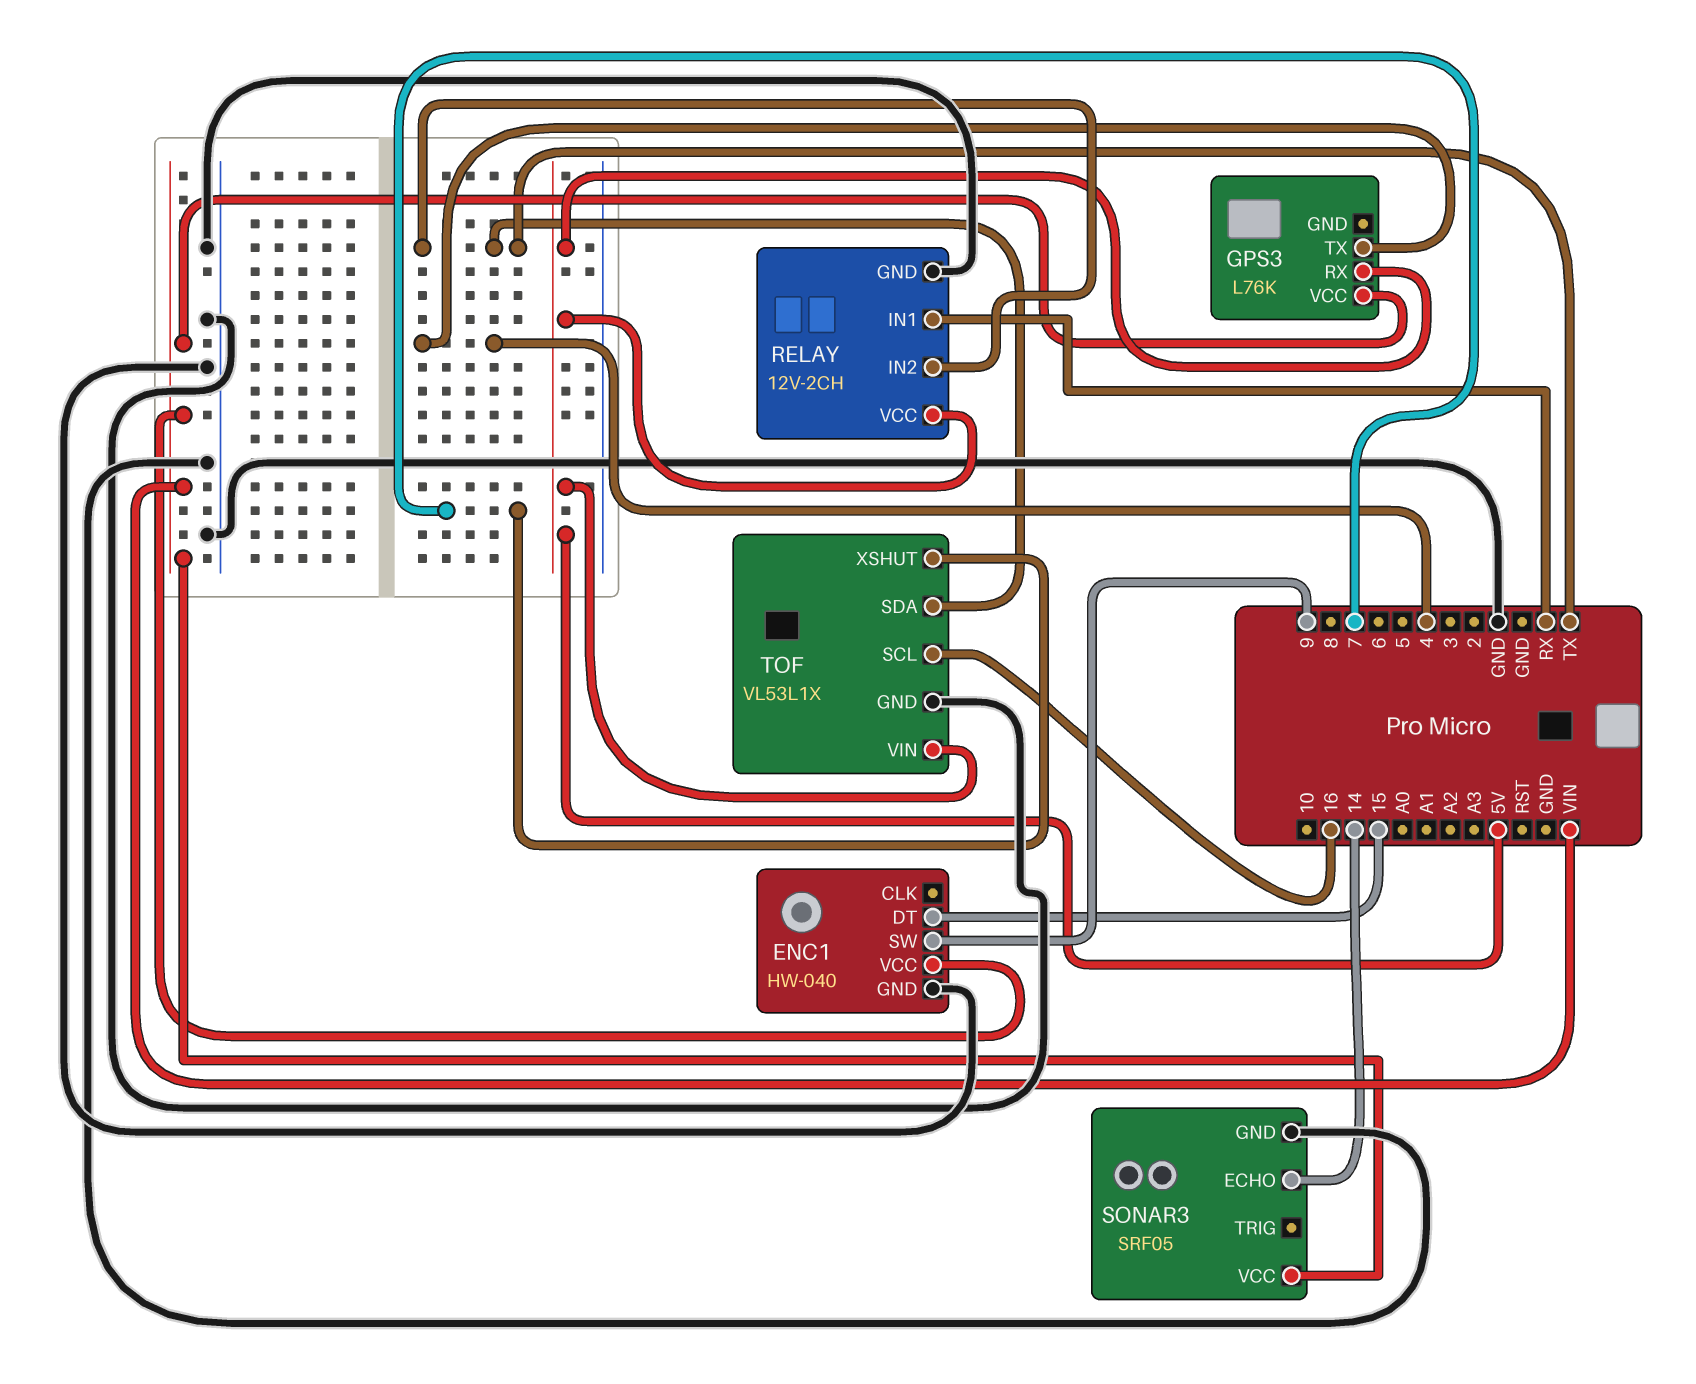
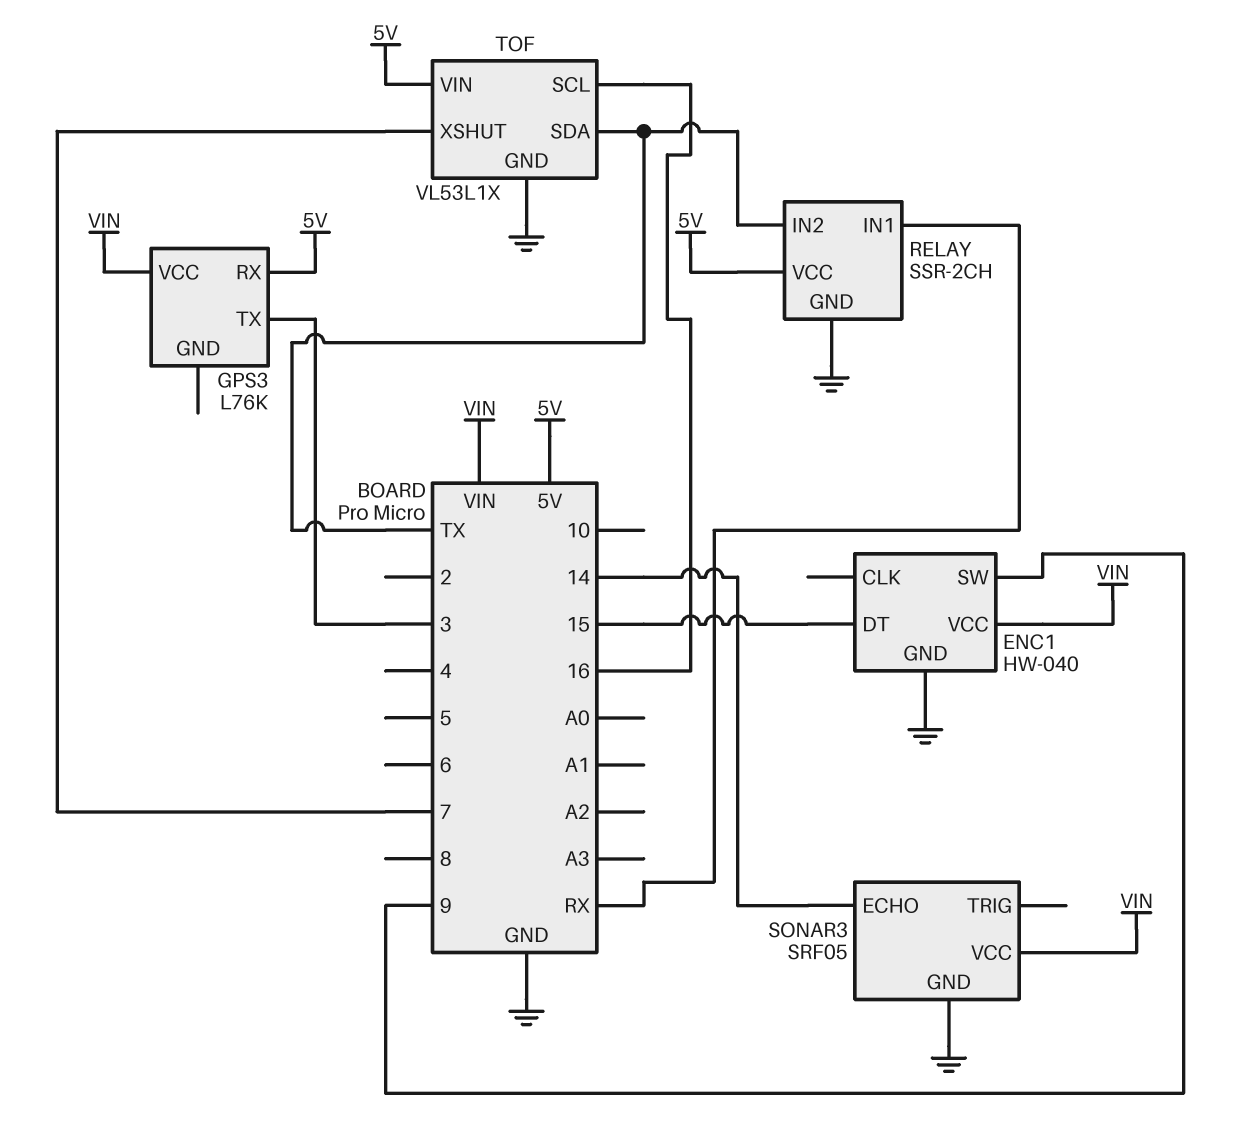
GPS3 pin TX: 4 -> 3
RELAY: 12V-2CH -> SSR-2CH

